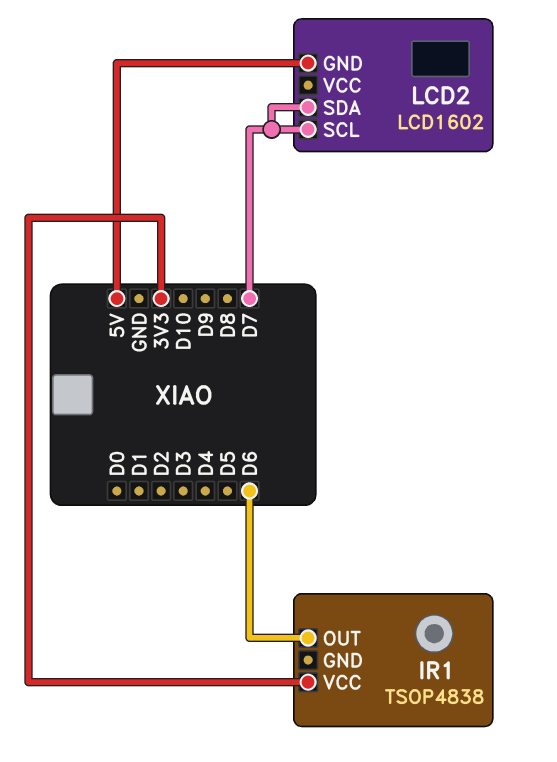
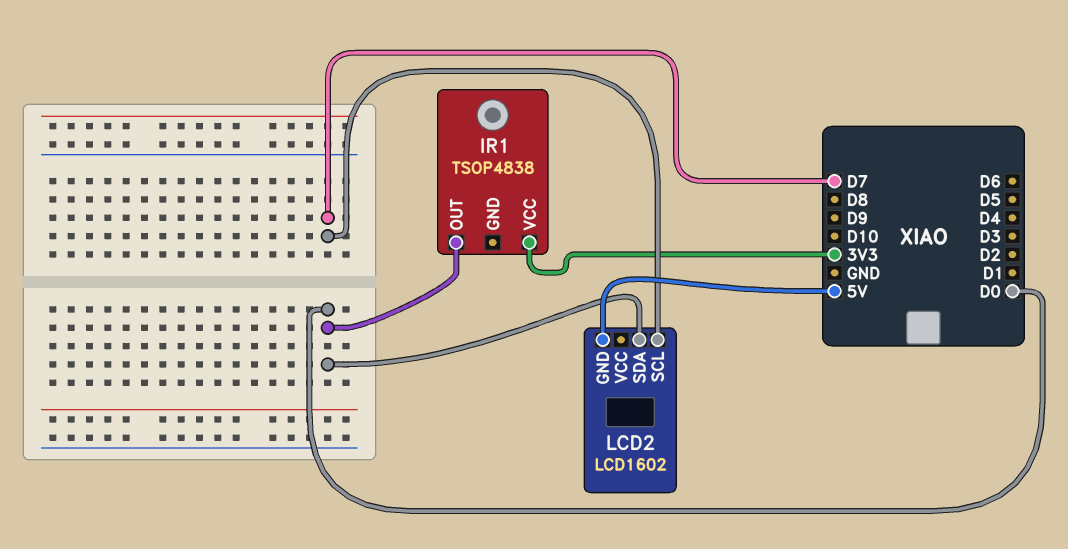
IR1 pin OUT: D6 -> D0
LCD2 pin SDA: D7 -> D0

